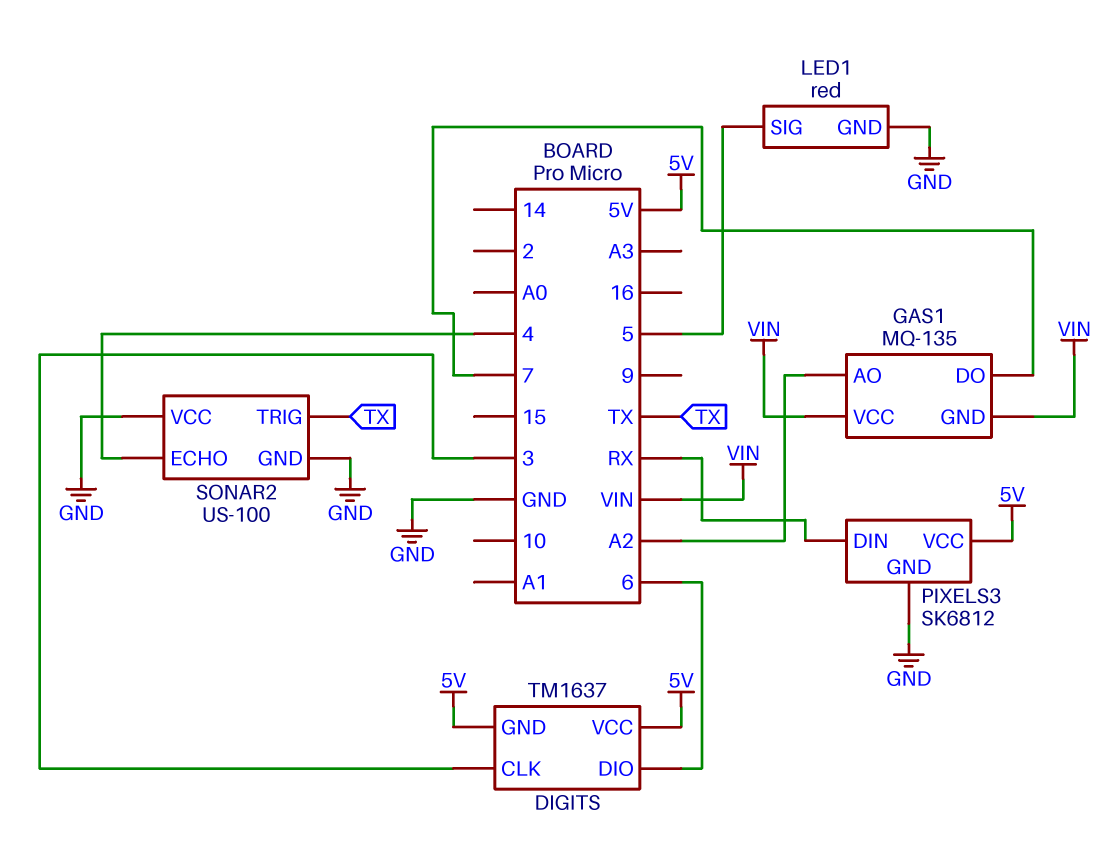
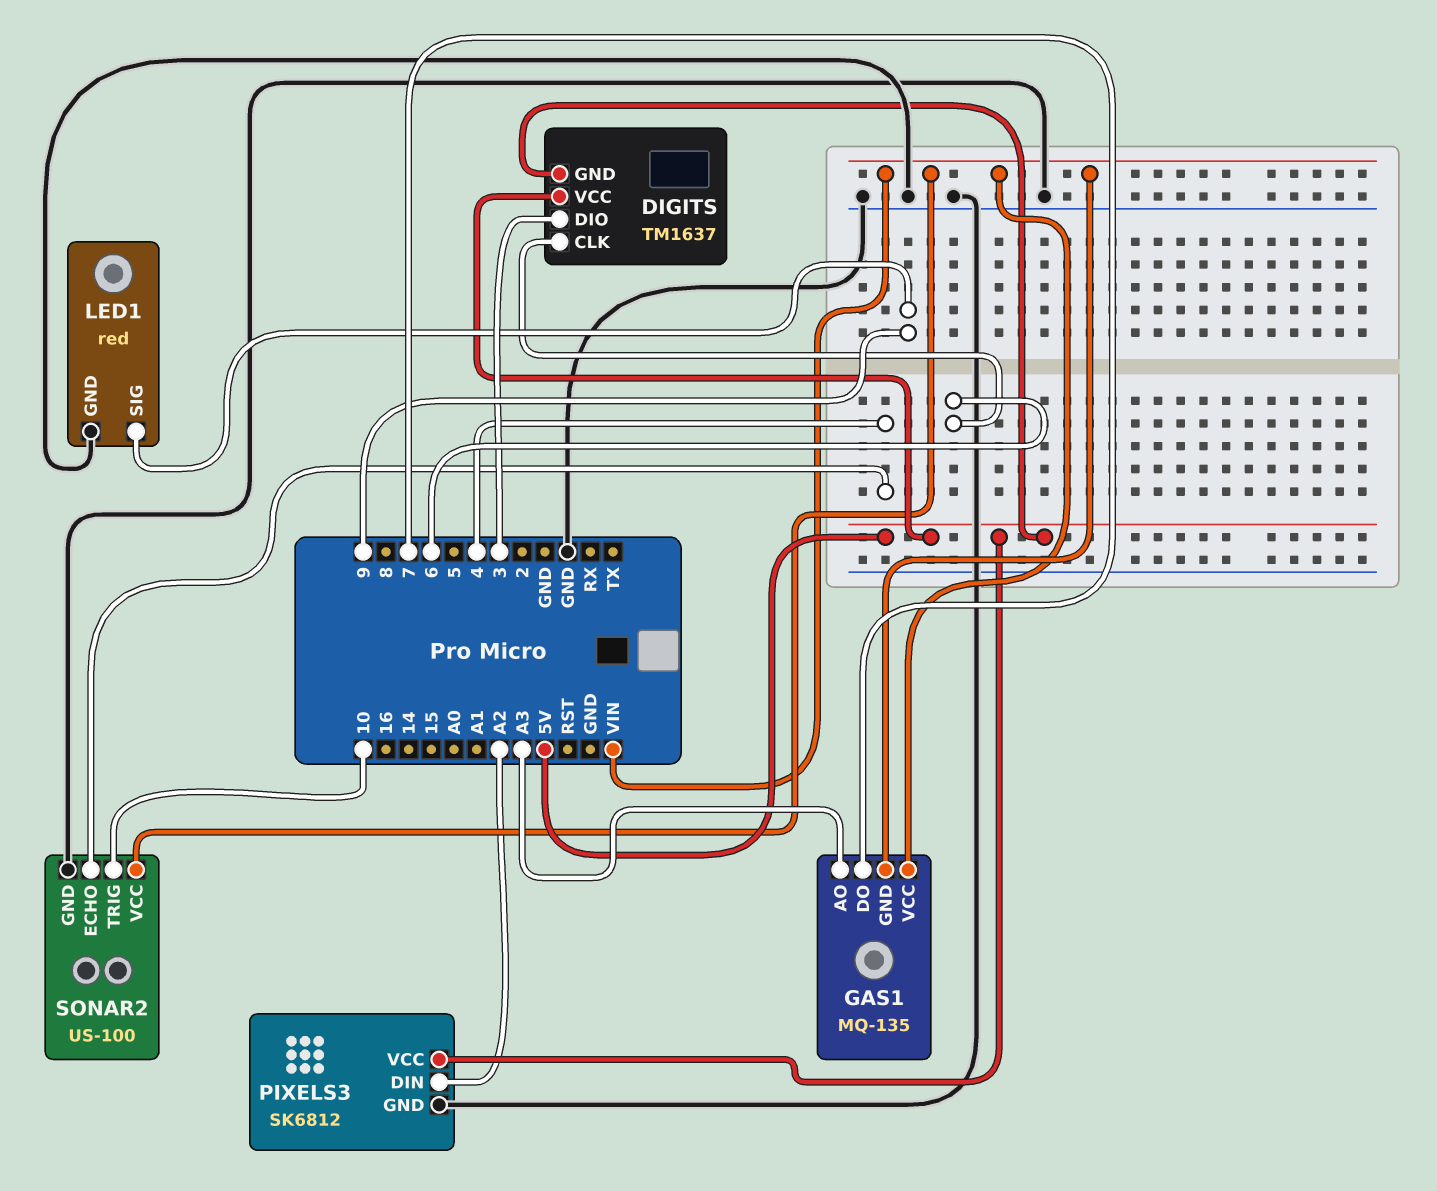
DIGITS pin CLK: 3 -> 6
DIGITS pin DIO: 6 -> 3
GAS1 pin AO: A2 -> A3
LED1 pin SIG: 5 -> 9
PIXELS3 pin DIN: RX -> A2
SONAR2 pin TRIG: TX -> 10
SONAR2 pin VCC: GND -> VIN

